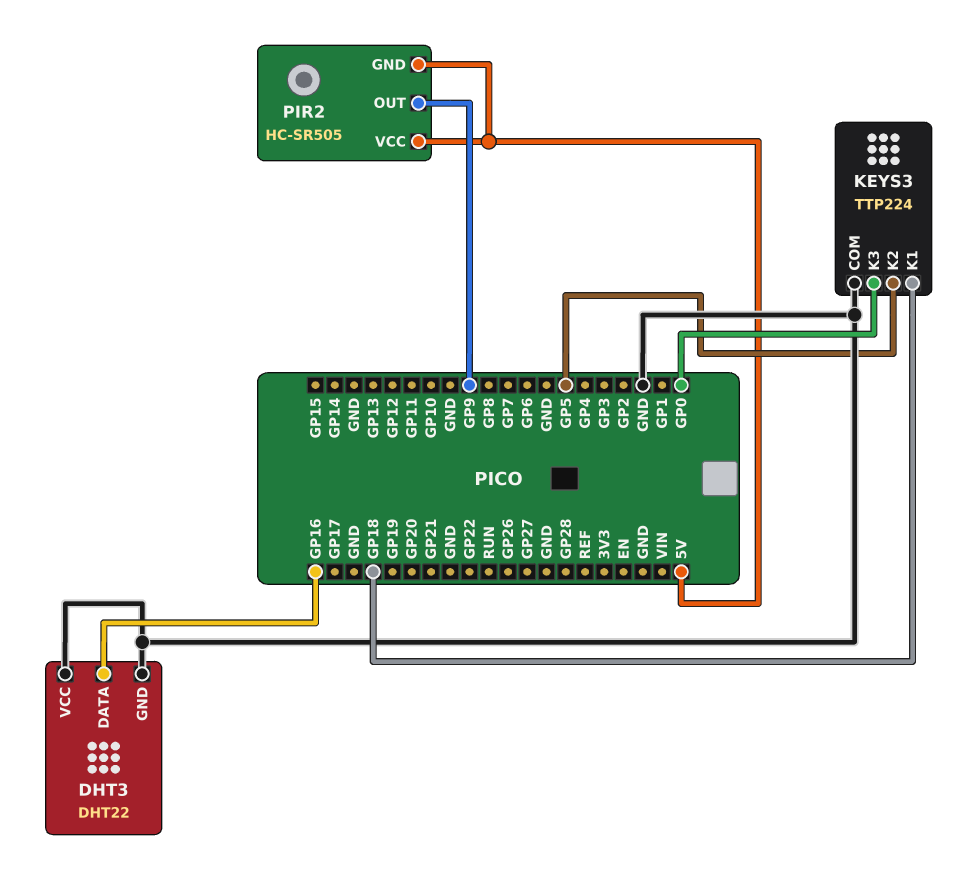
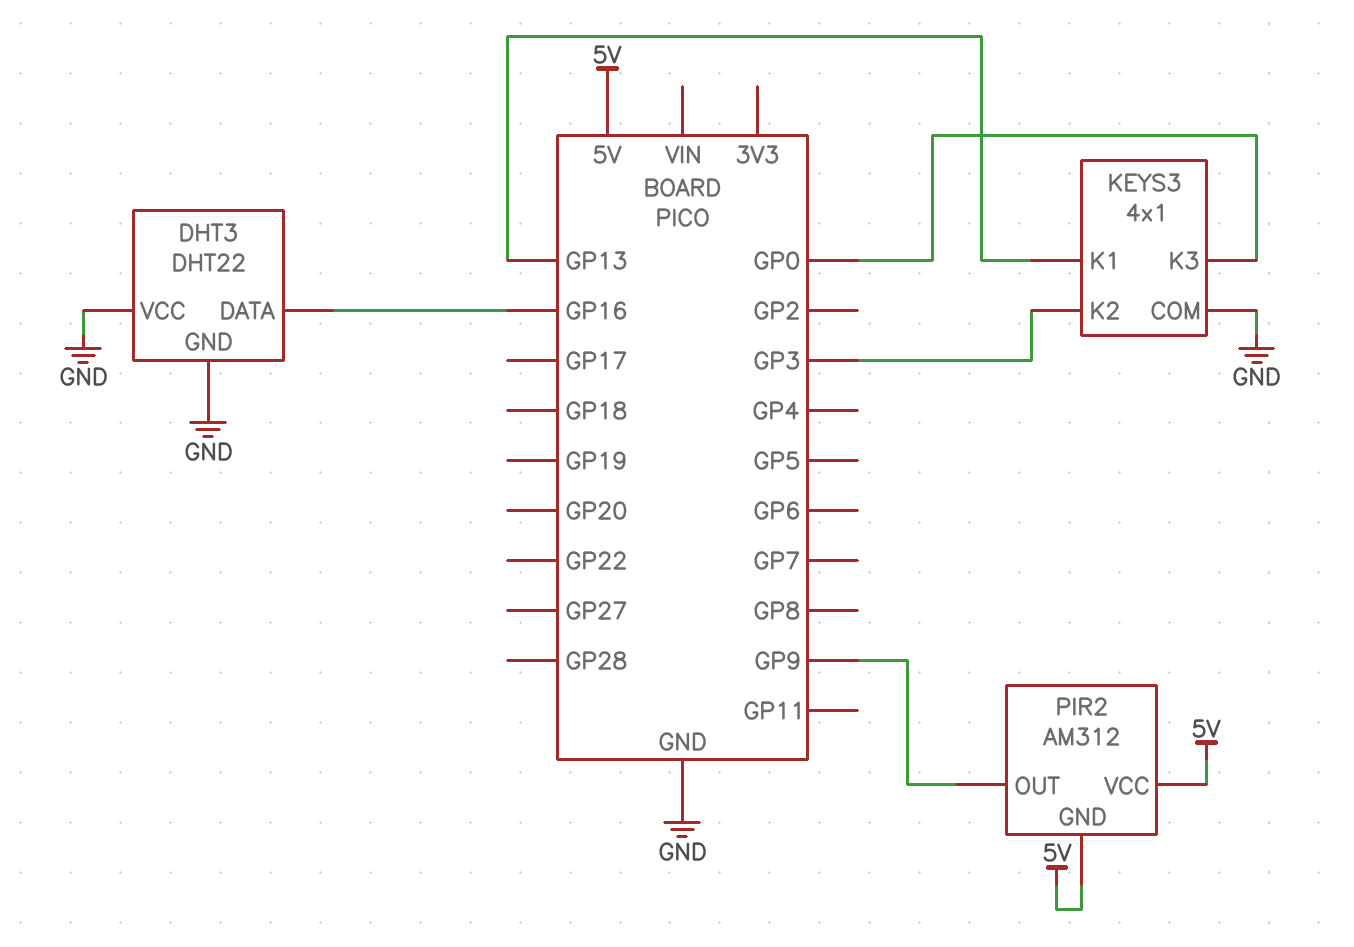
KEYS3: TTP224 -> 4x1
KEYS3 pin K1: GP18 -> GP13
KEYS3 pin K2: GP5 -> GP3
PIR2: HC-SR505 -> AM312

